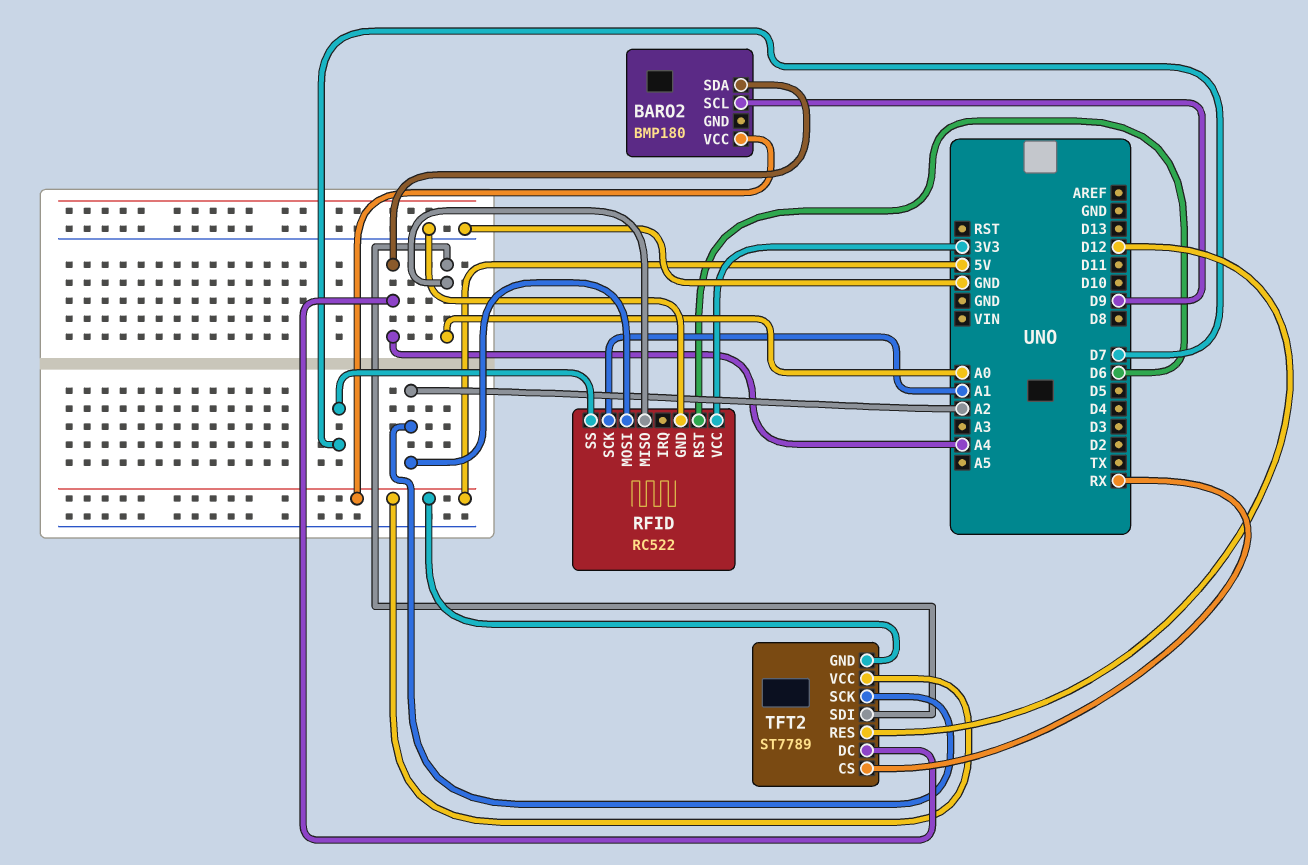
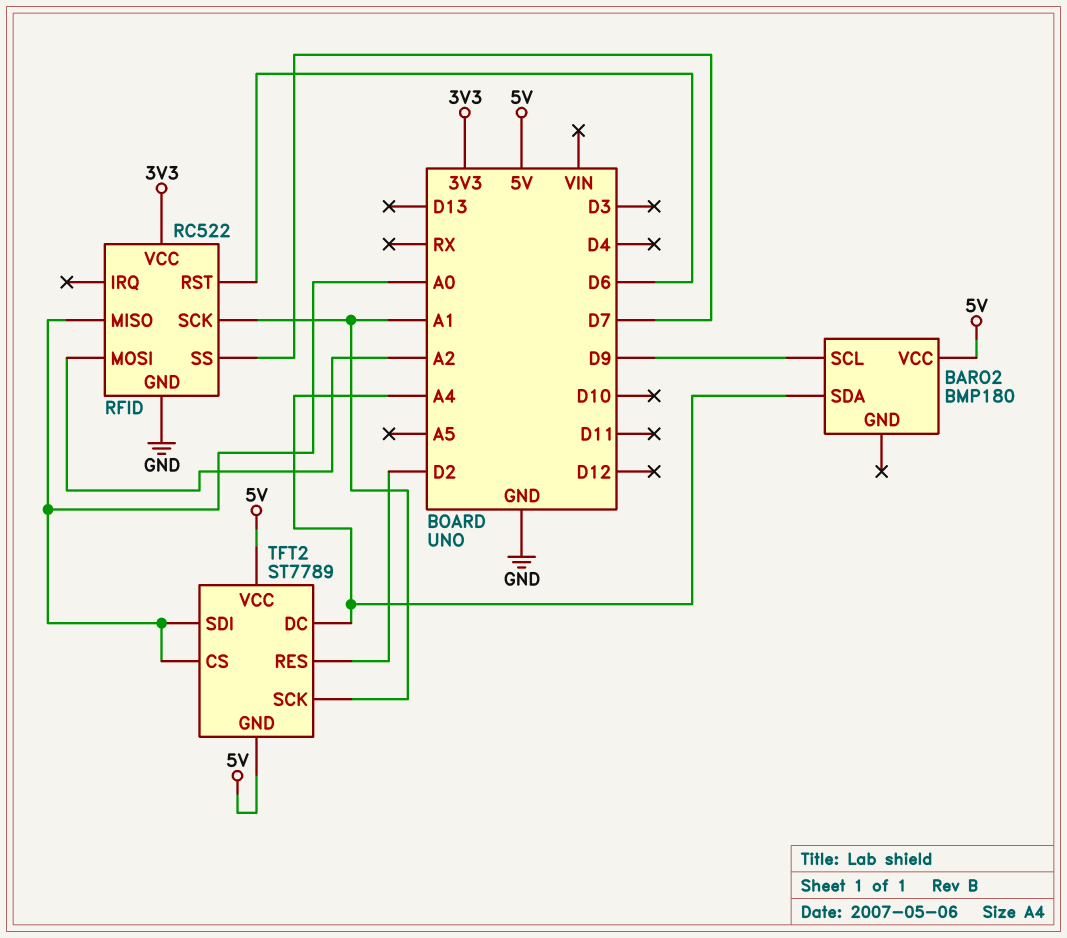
TFT2 pin CS: RX -> A0
TFT2 pin RES: D12 -> D2
TFT2 pin SCK: A2 -> A1

